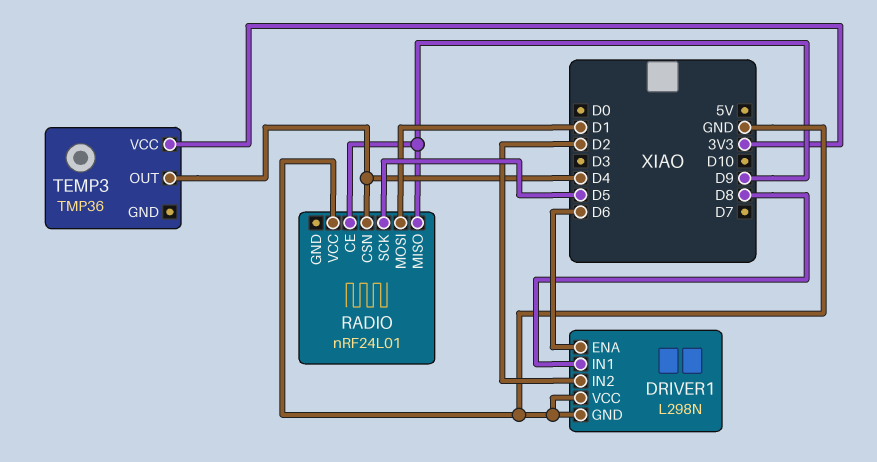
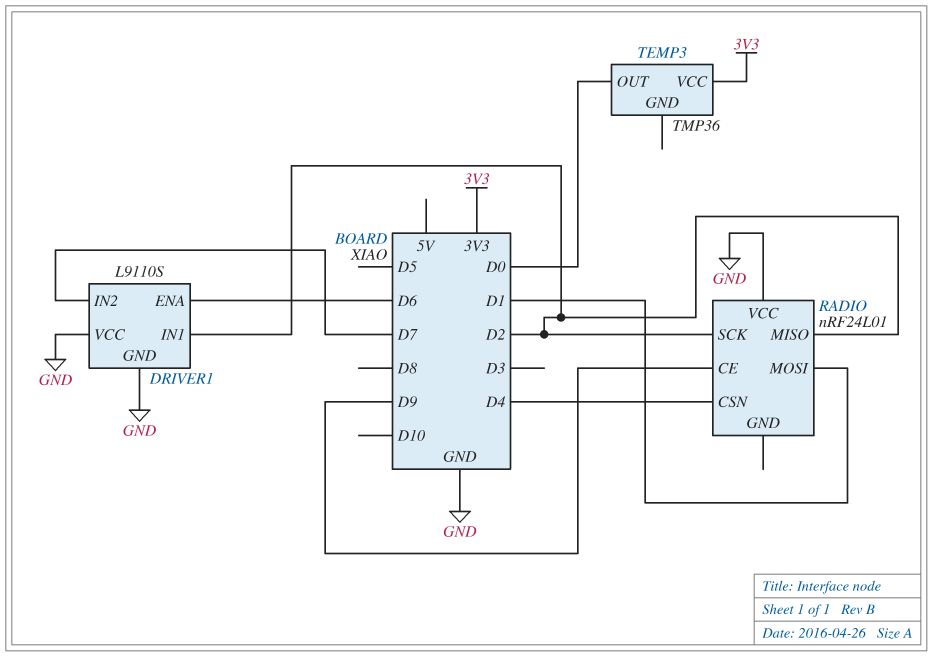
DRIVER1: L298N -> L9110S
DRIVER1 pin IN1: D8 -> D2
DRIVER1 pin IN2: D2 -> D7
RADIO pin MISO: D9 -> D2
RADIO pin SCK: D5 -> D2
TEMP3 pin OUT: D4 -> D0

